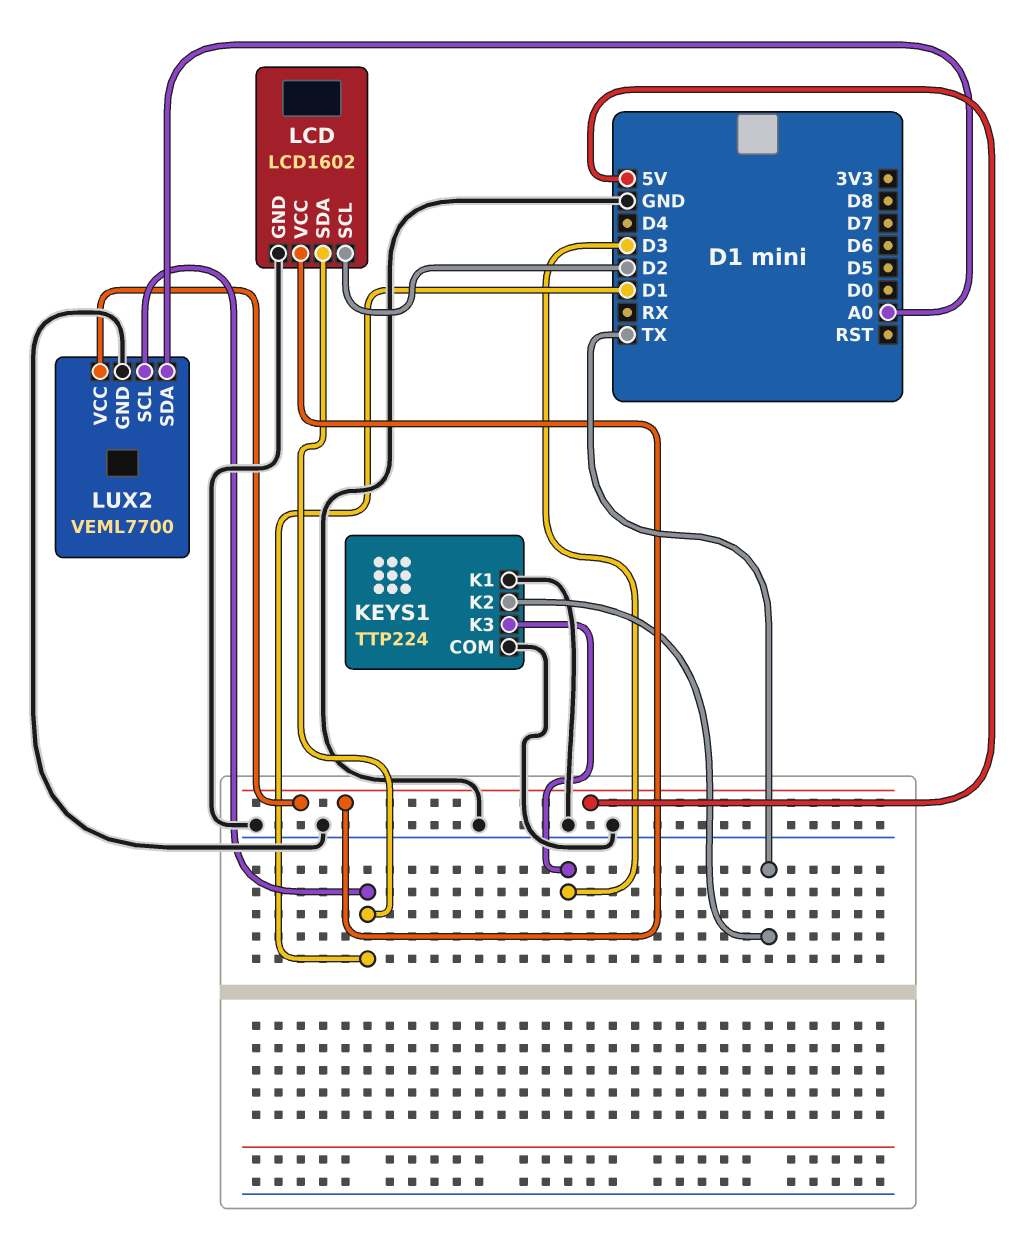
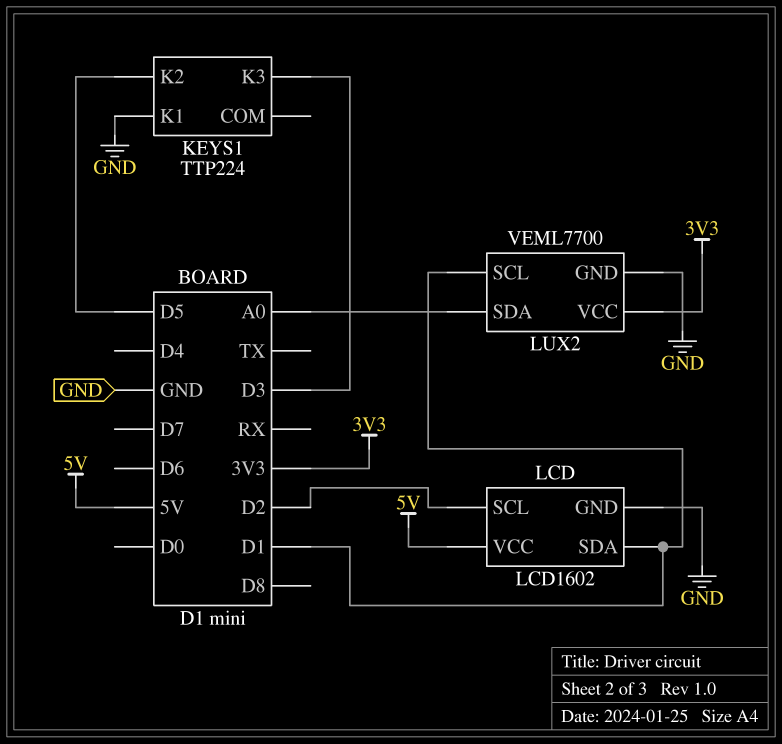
KEYS1 pin COM: GND -> none
KEYS1 pin K2: TX -> D5
LUX2 pin VCC: 5V -> 3V3

